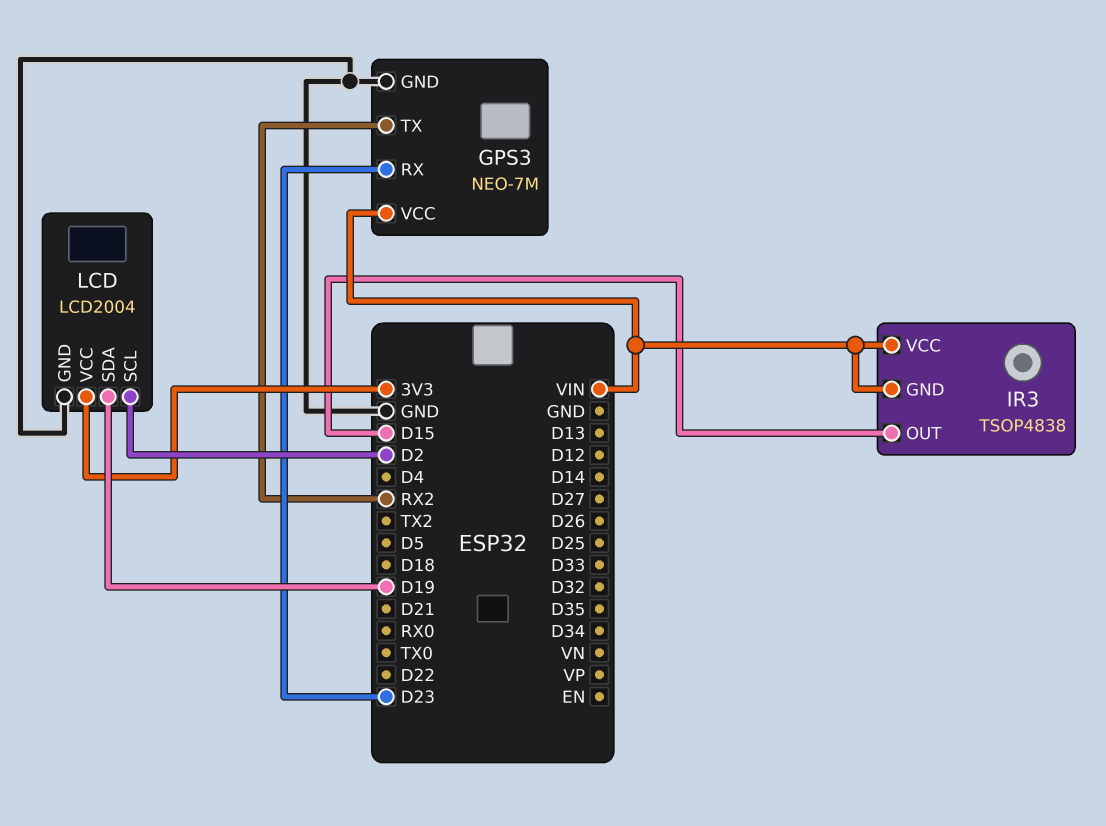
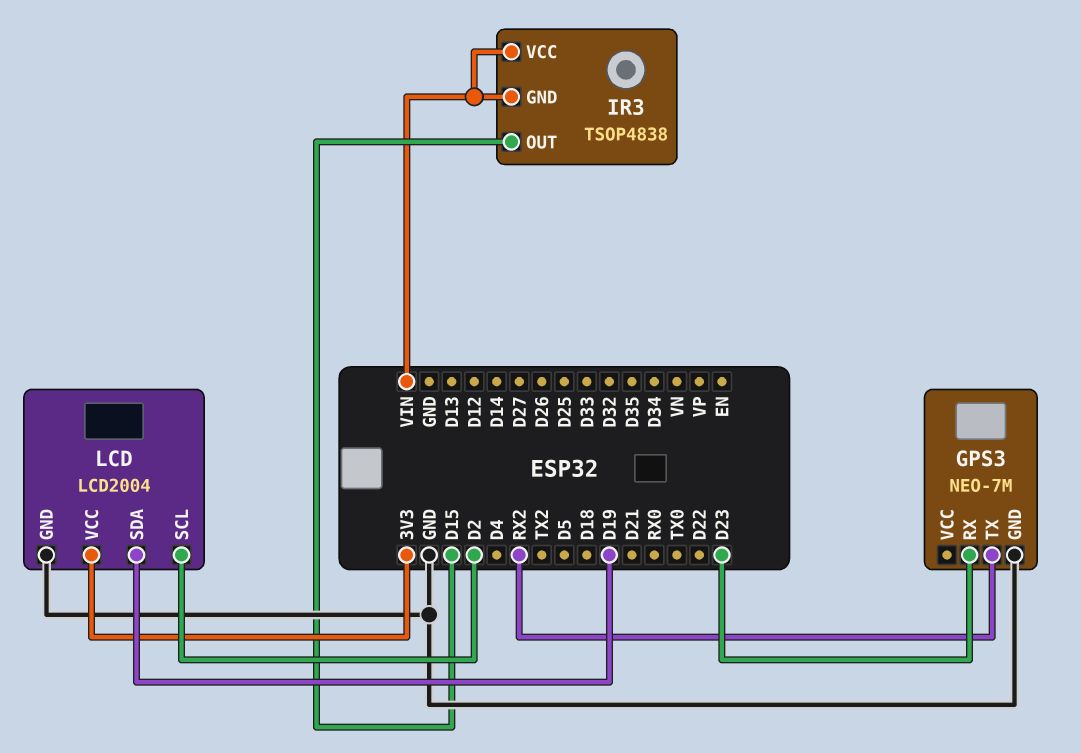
GPS3 pin VCC: VIN -> none

